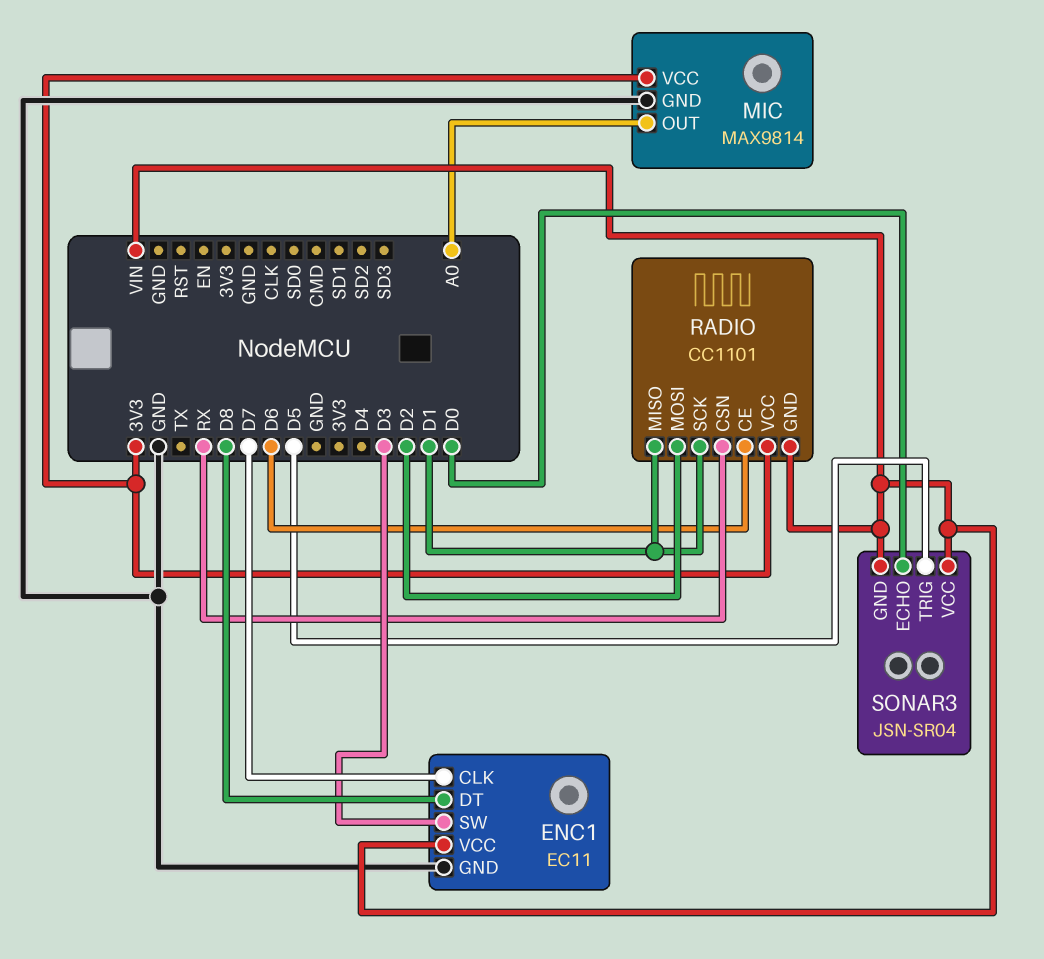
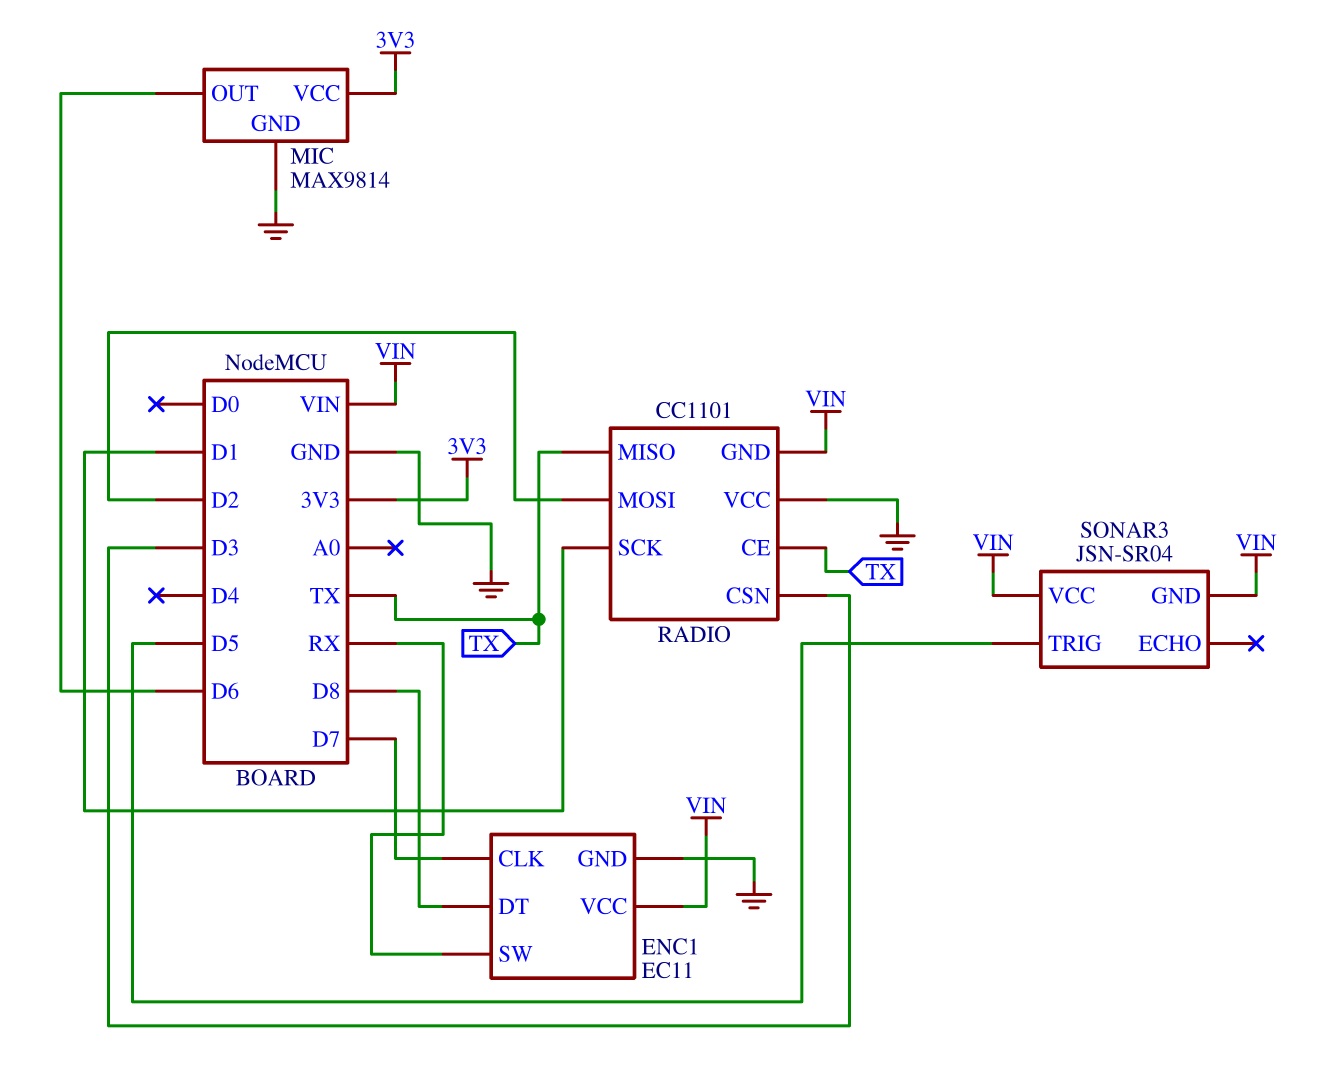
ENC1 pin SW: D3 -> RX
MIC pin OUT: A0 -> D6
RADIO pin CE: D6 -> TX
RADIO pin CSN: RX -> D3
RADIO pin MISO: D1 -> TX
RADIO pin VCC: 3V3 -> GND
SONAR3 pin ECHO: D0 -> none

